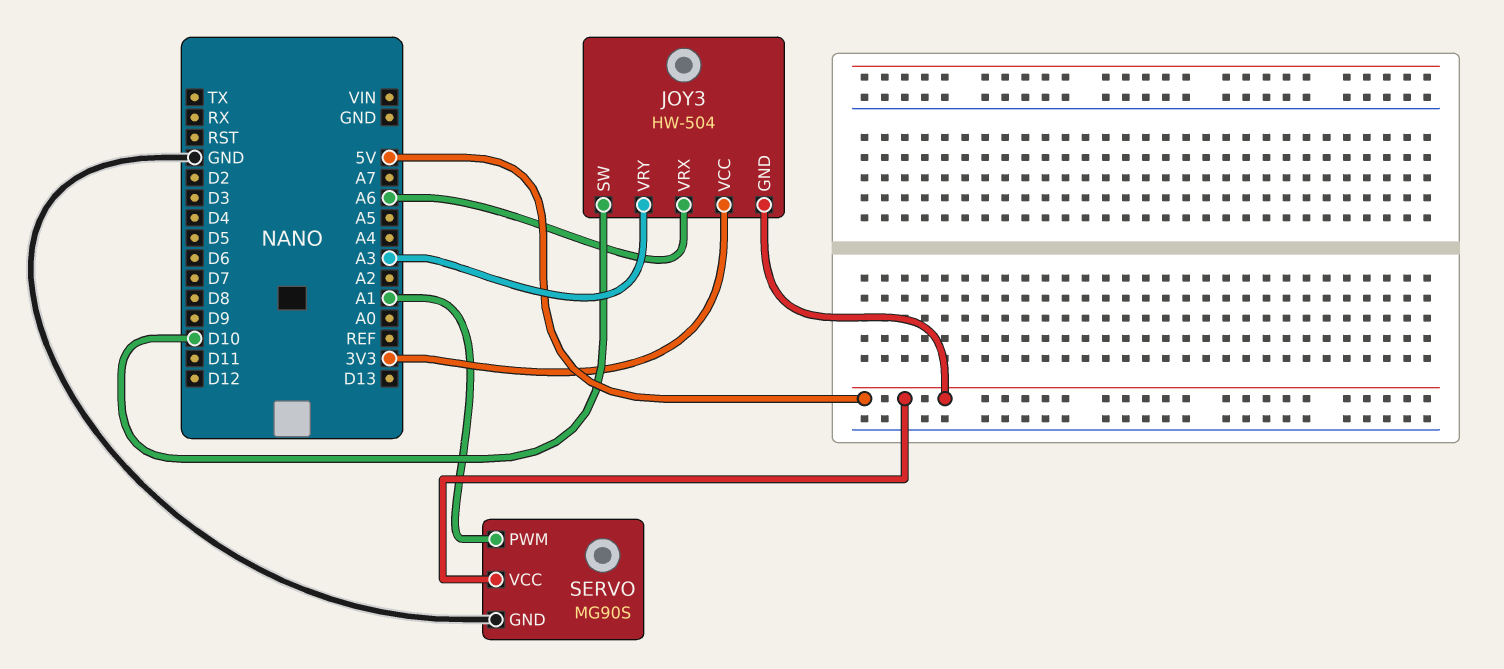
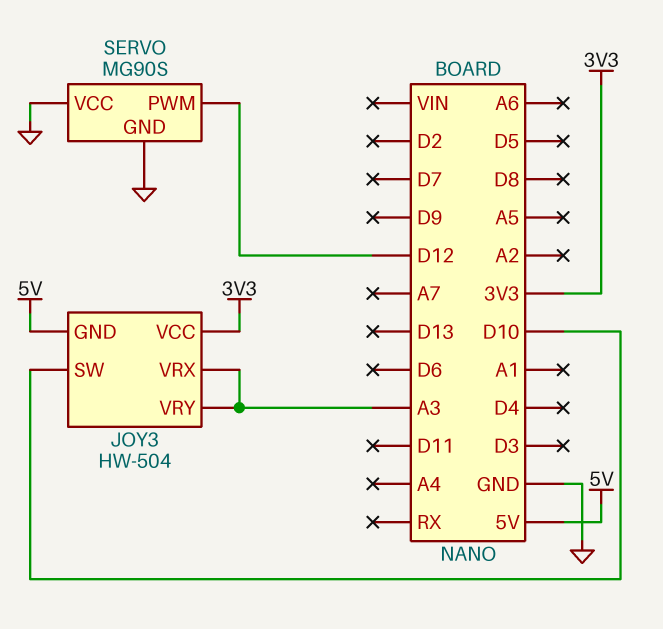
JOY3 pin VRX: A6 -> A3
SERVO pin PWM: A1 -> D12
SERVO pin VCC: 5V -> GND

